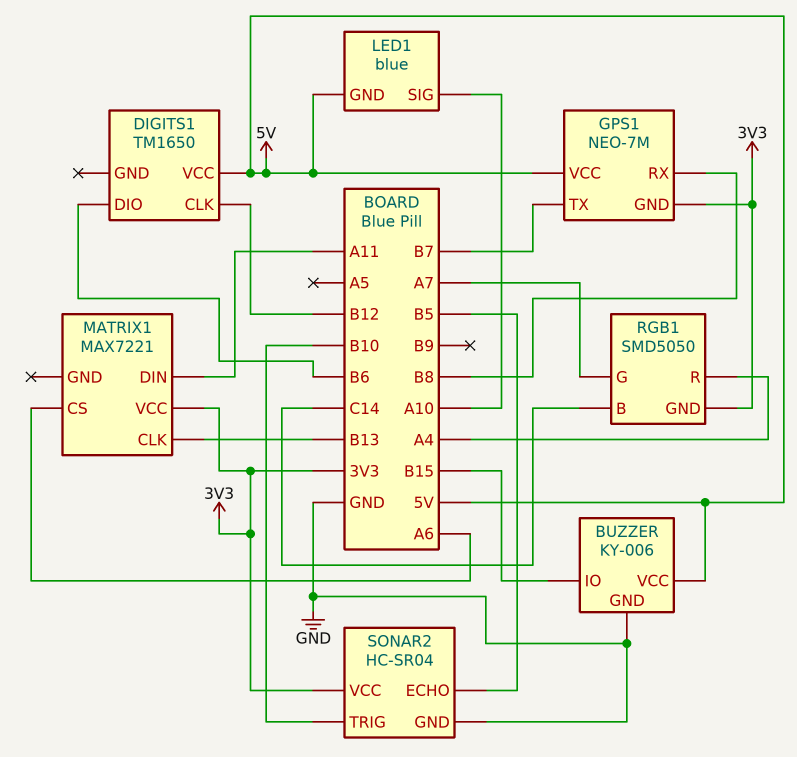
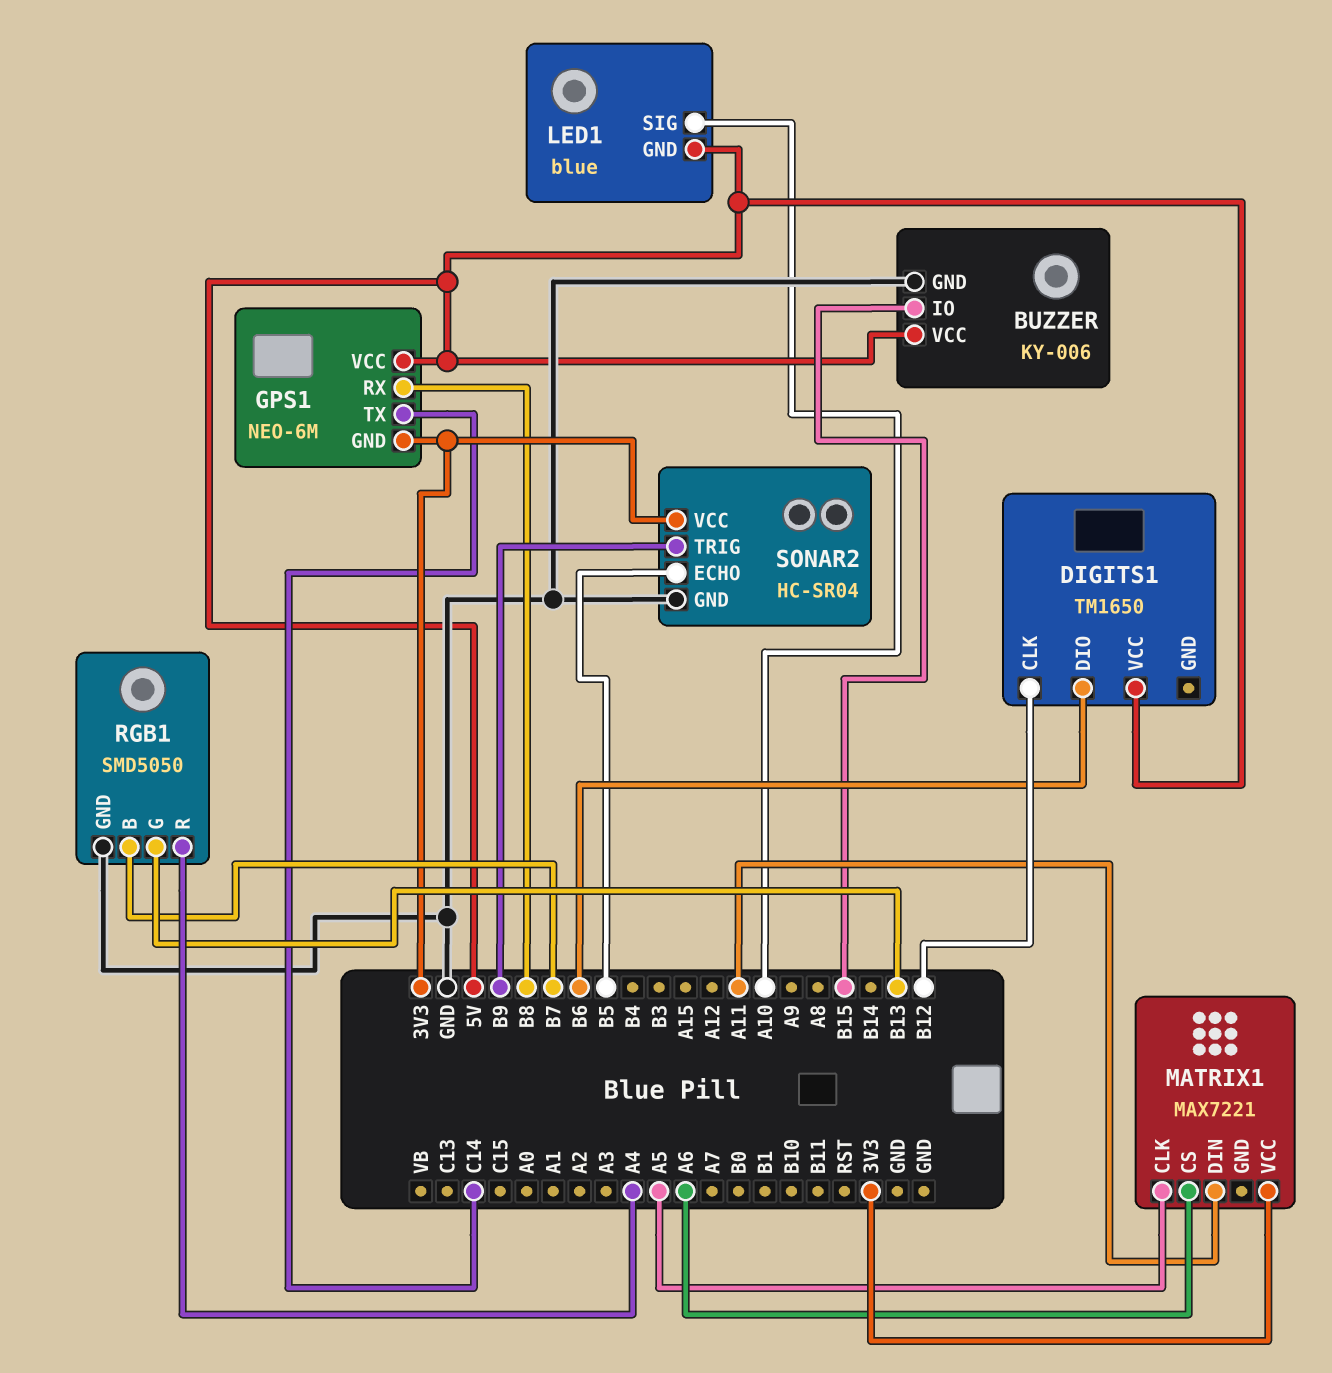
GPS1: NEO-7M -> NEO-6M
GPS1 pin TX: B7 -> C14
MATRIX1 pin CLK: B13 -> A5
RGB1 pin B: C14 -> B7
RGB1 pin G: A7 -> B13
RGB1 pin GND: 3V3 -> GND
SONAR2 pin TRIG: B10 -> B9

